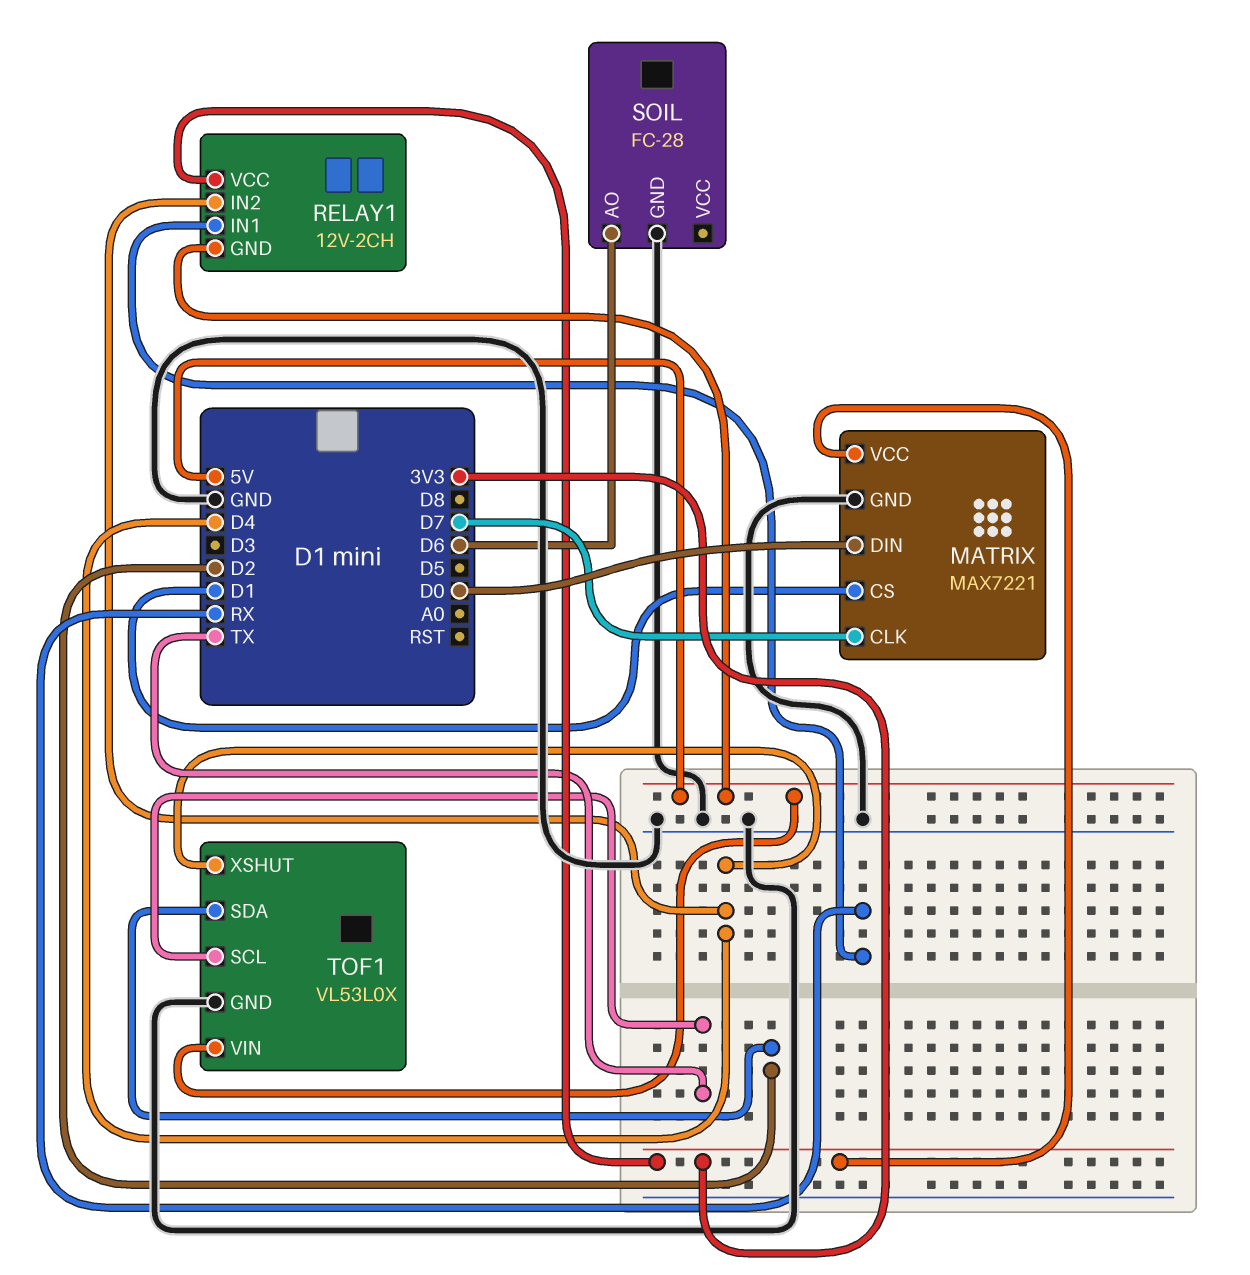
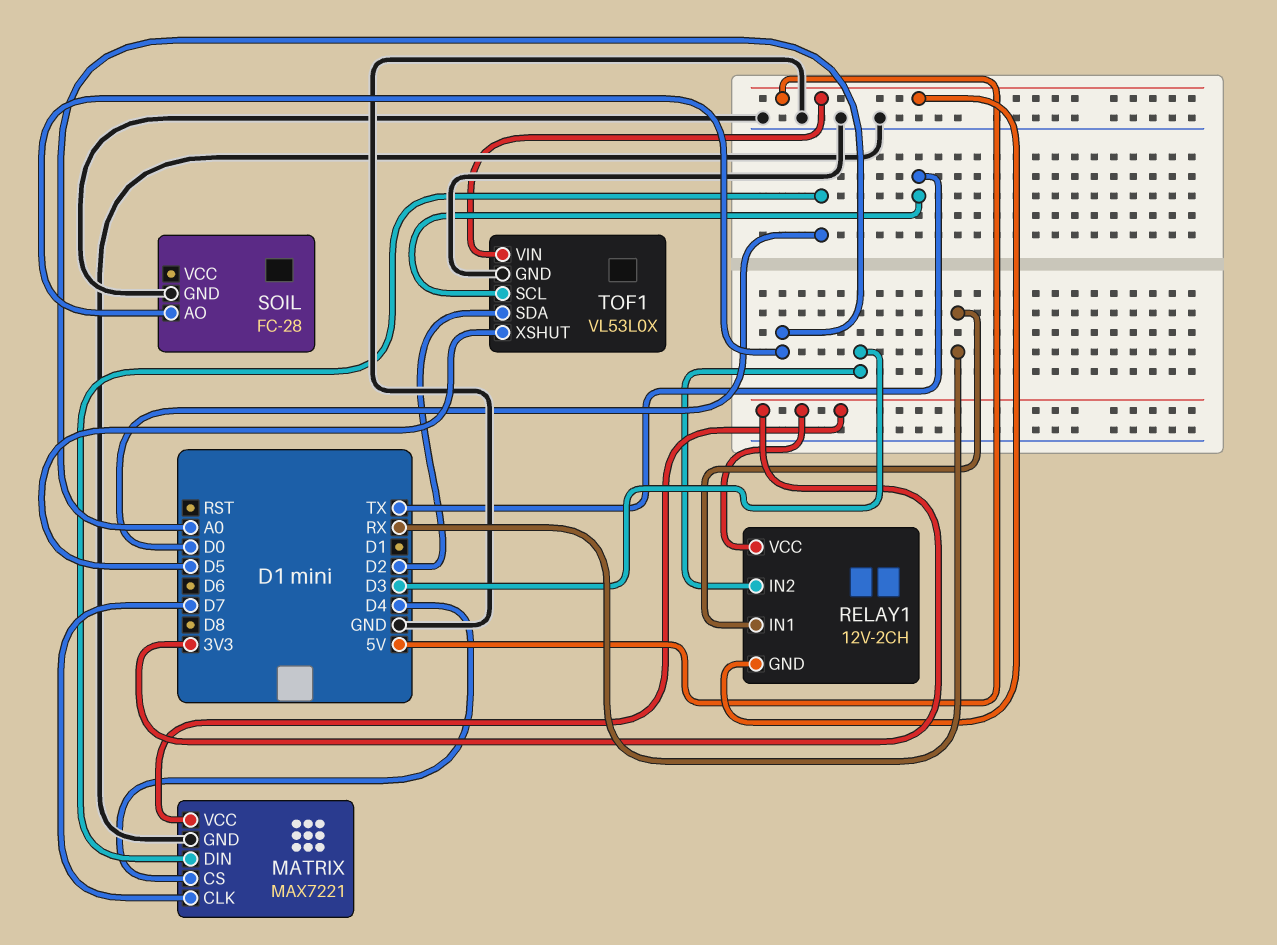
MATRIX pin CS: D1 -> D4
RELAY1 pin IN2: D4 -> D3
SOIL pin AO: D6 -> A0
TOF1 pin XSHUT: D4 -> D5

